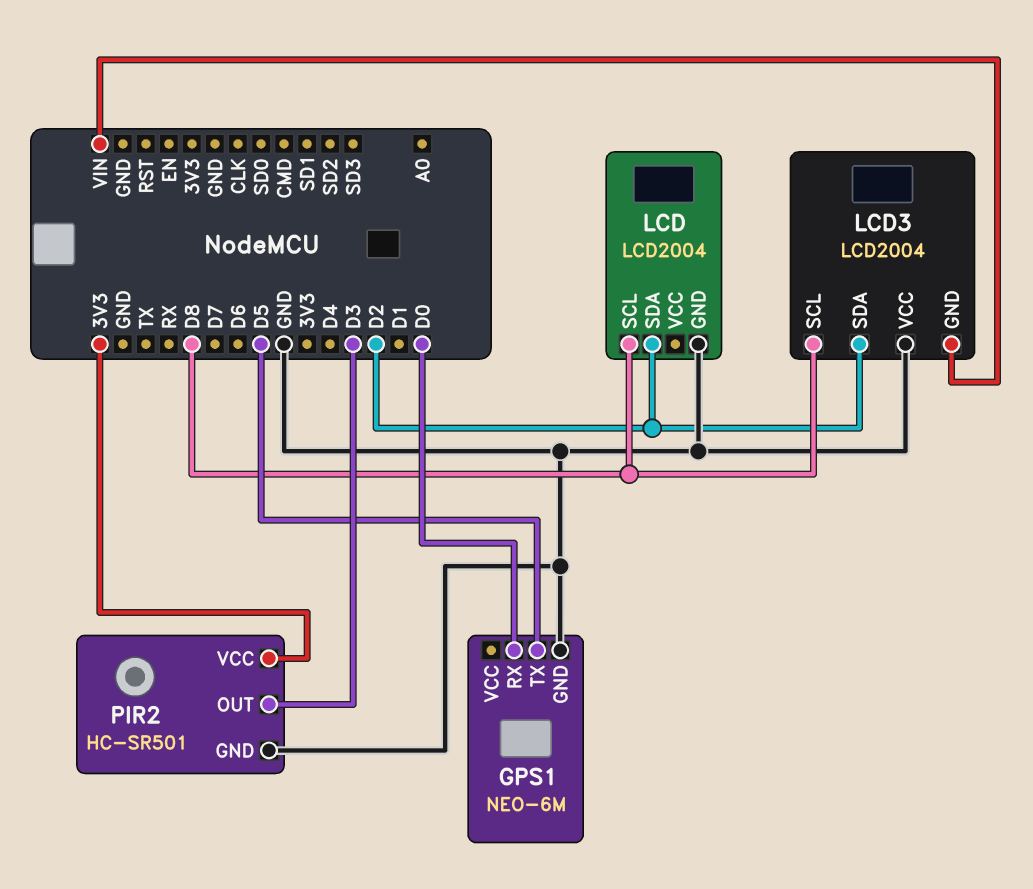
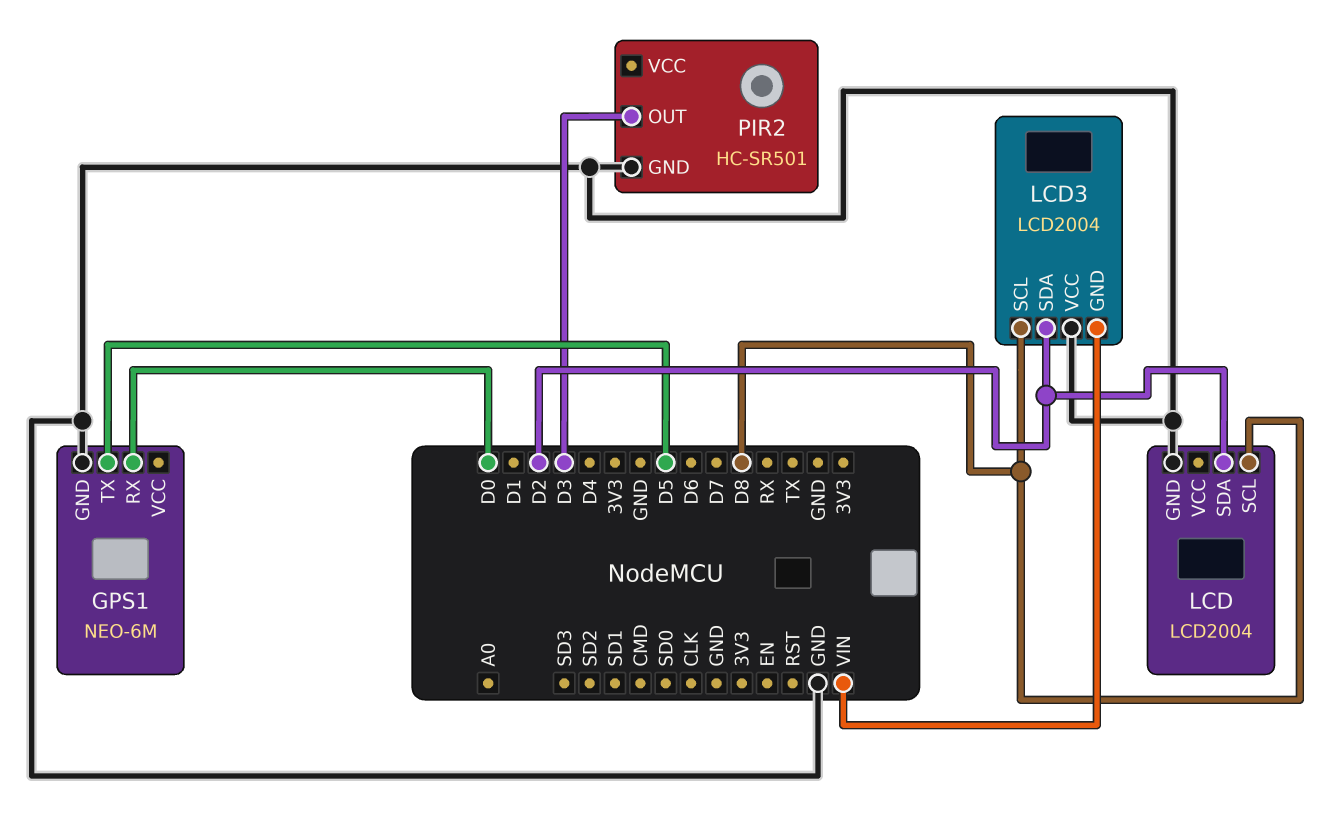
PIR2 pin VCC: 3V3 -> none

